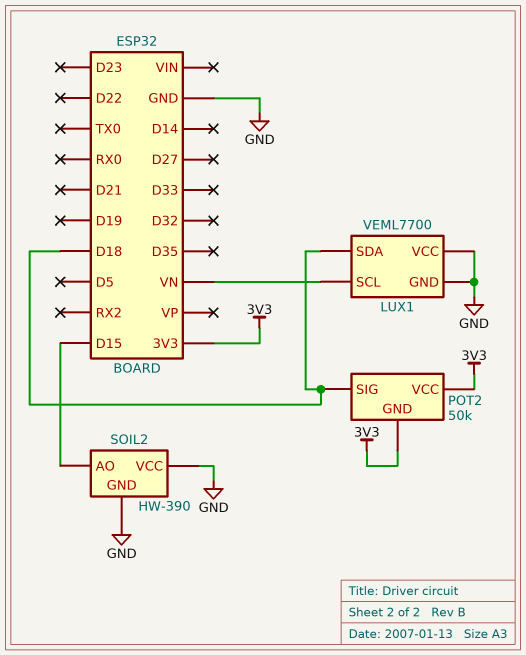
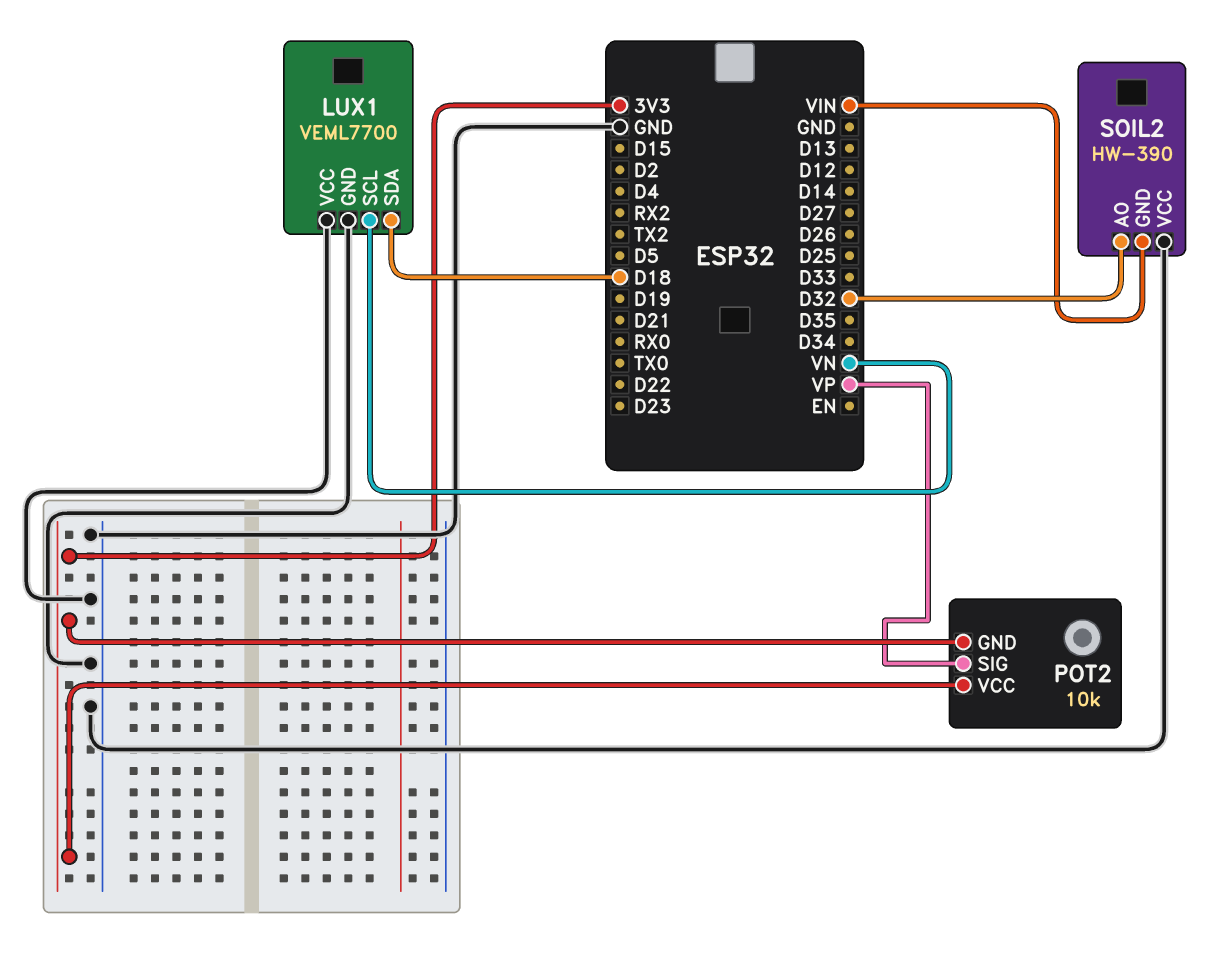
POT2: 50k -> 10k
POT2 pin SIG: D18 -> VP
SOIL2 pin AO: D15 -> D32
SOIL2 pin GND: GND -> VIN

